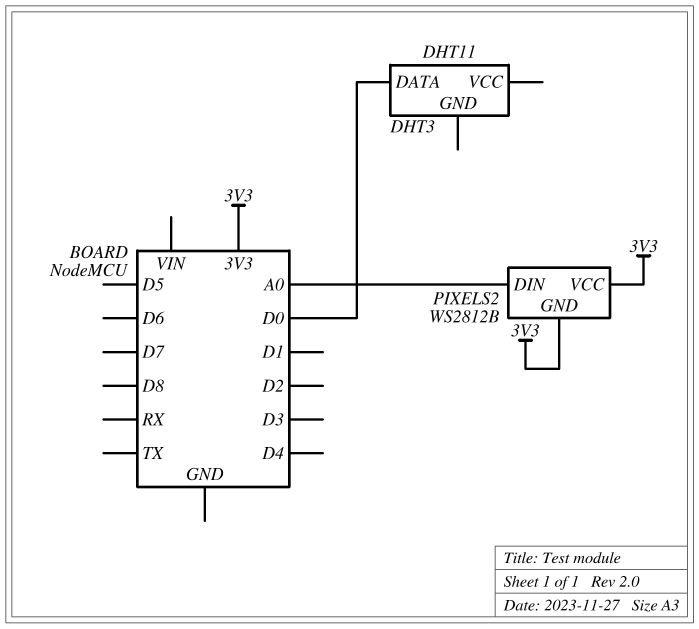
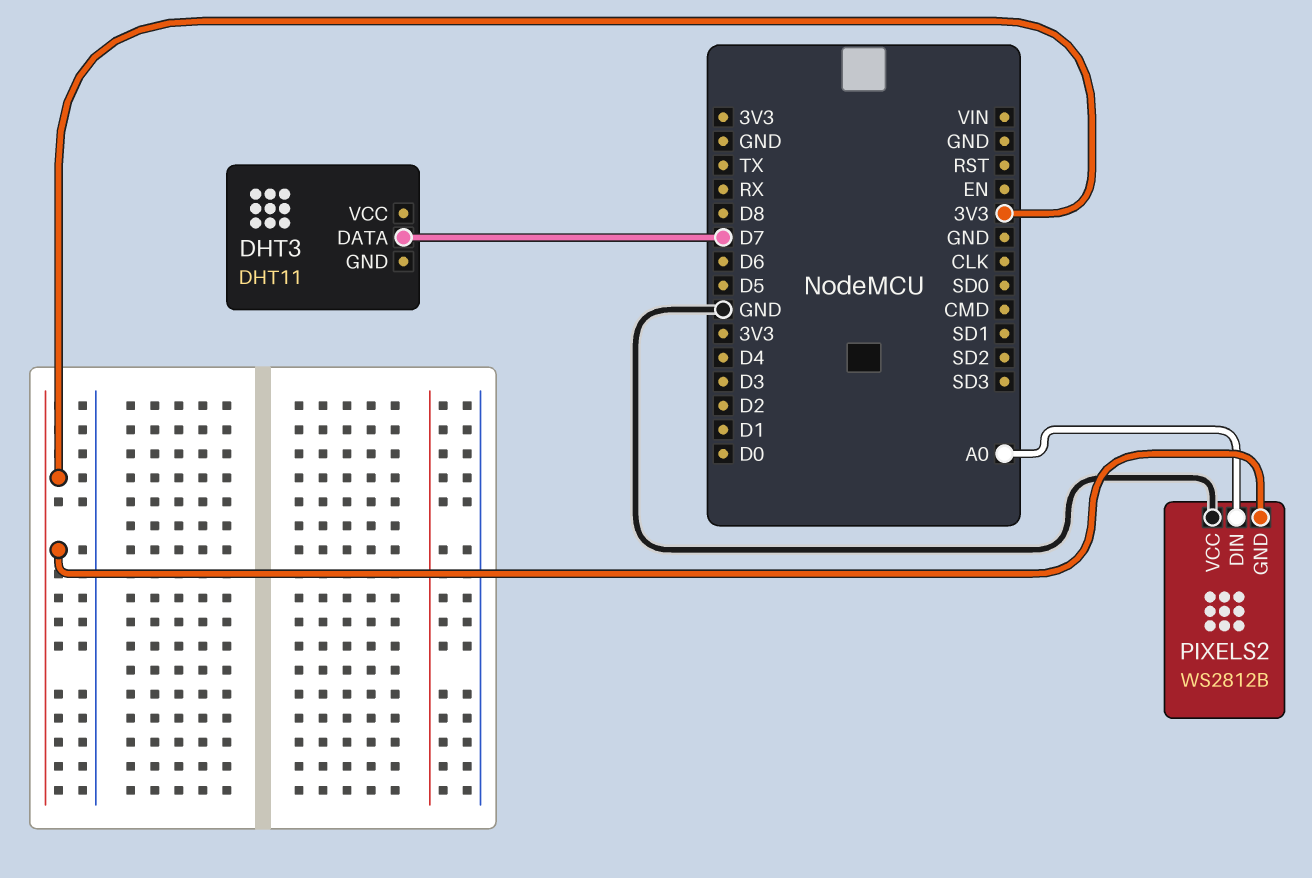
DHT3 pin DATA: D0 -> D7
PIXELS2 pin VCC: 3V3 -> GND

